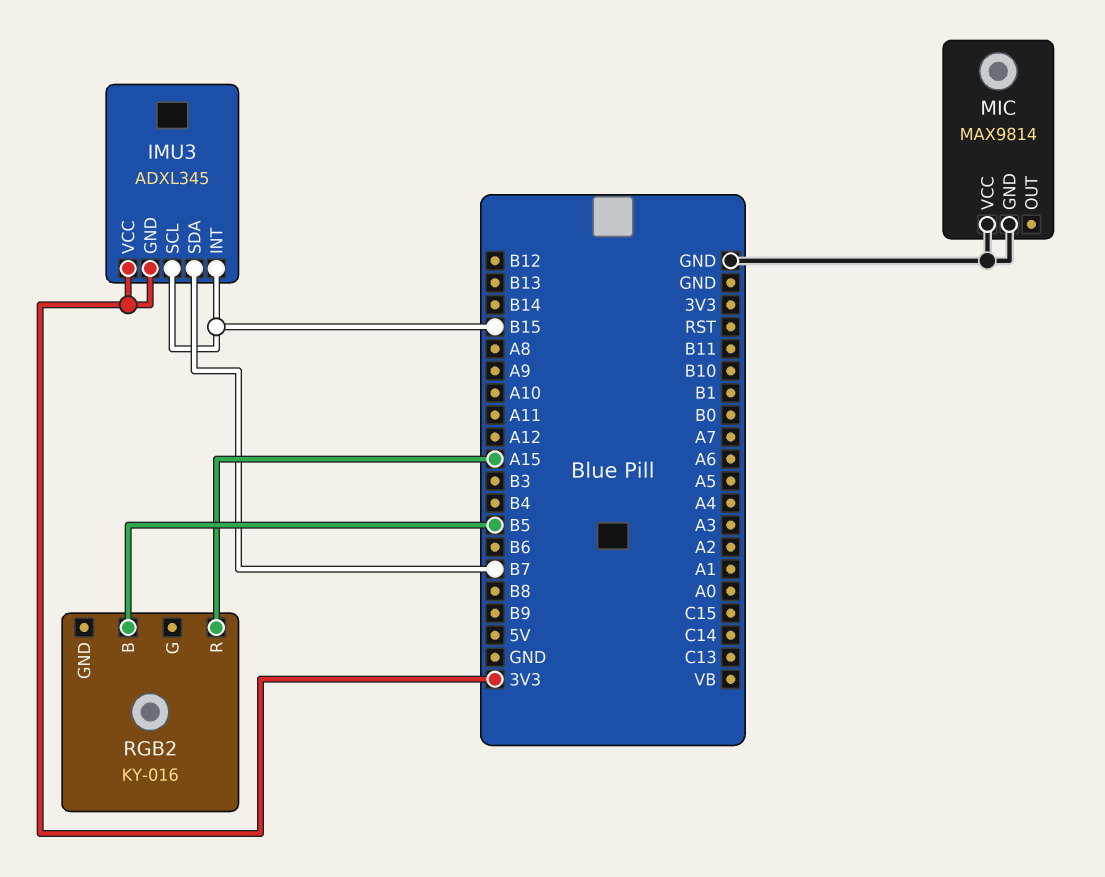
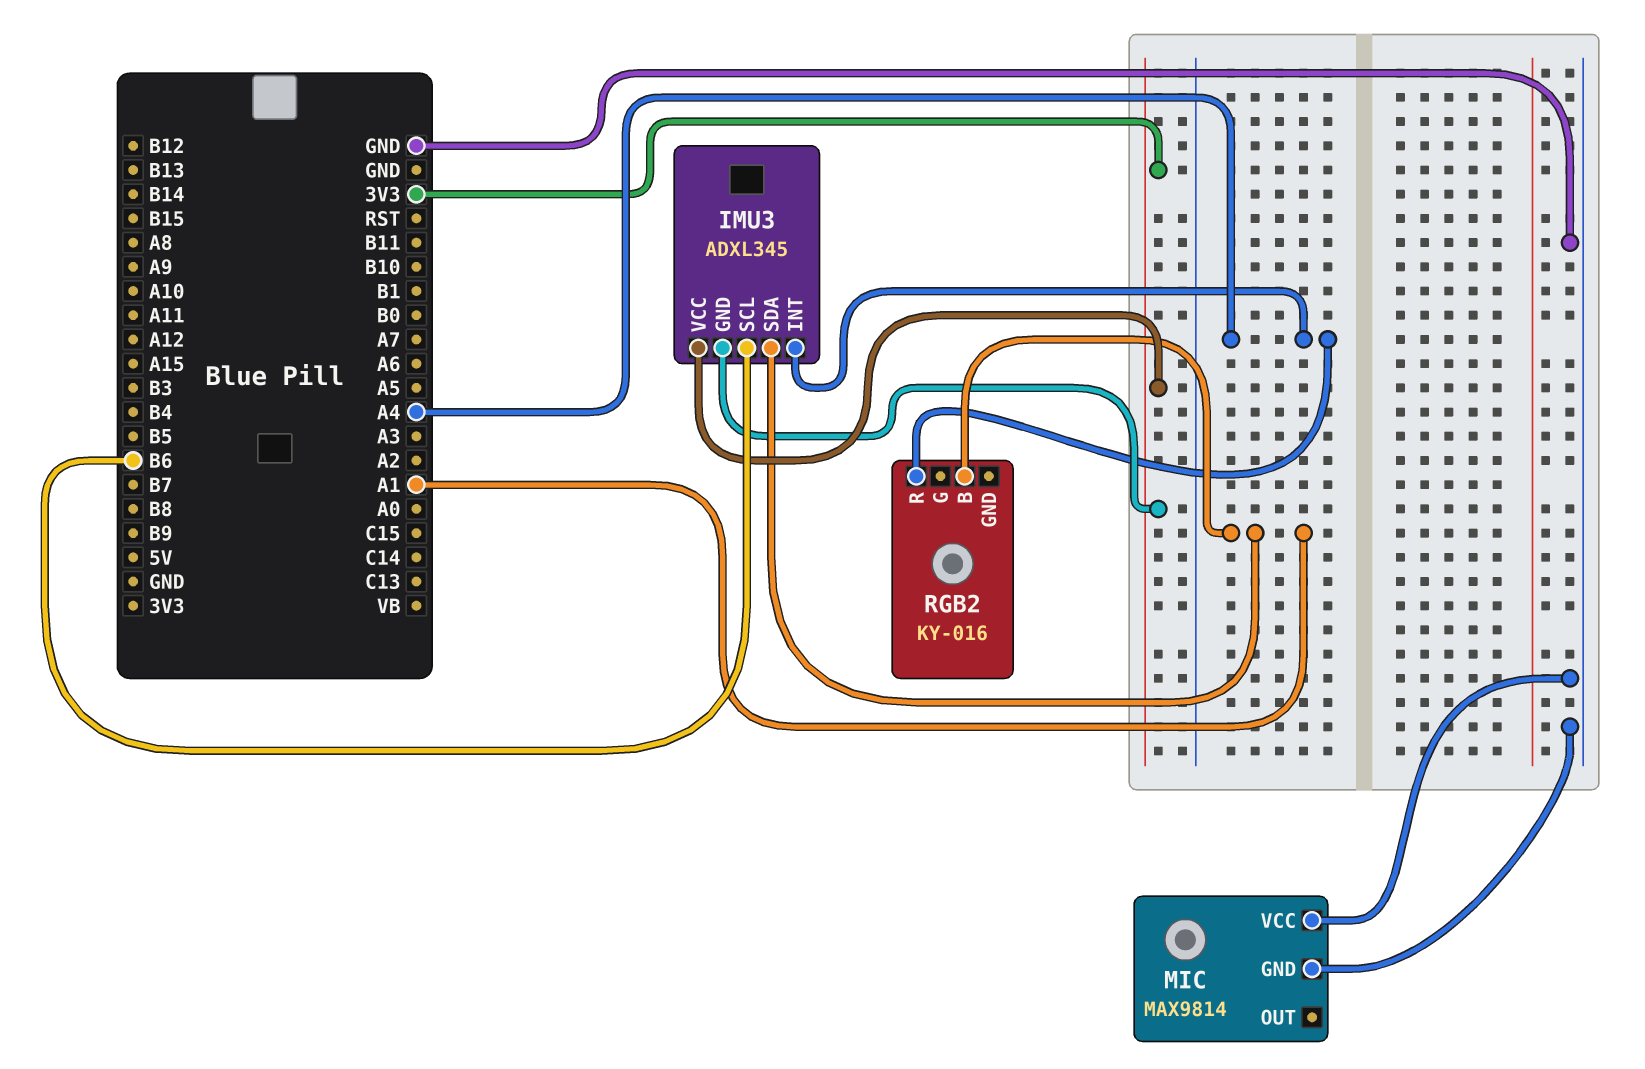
IMU3 pin INT: B15 -> A4
IMU3 pin SCL: B15 -> B6
IMU3 pin SDA: B7 -> A1
RGB2 pin B: B5 -> A1
RGB2 pin R: A15 -> A4

